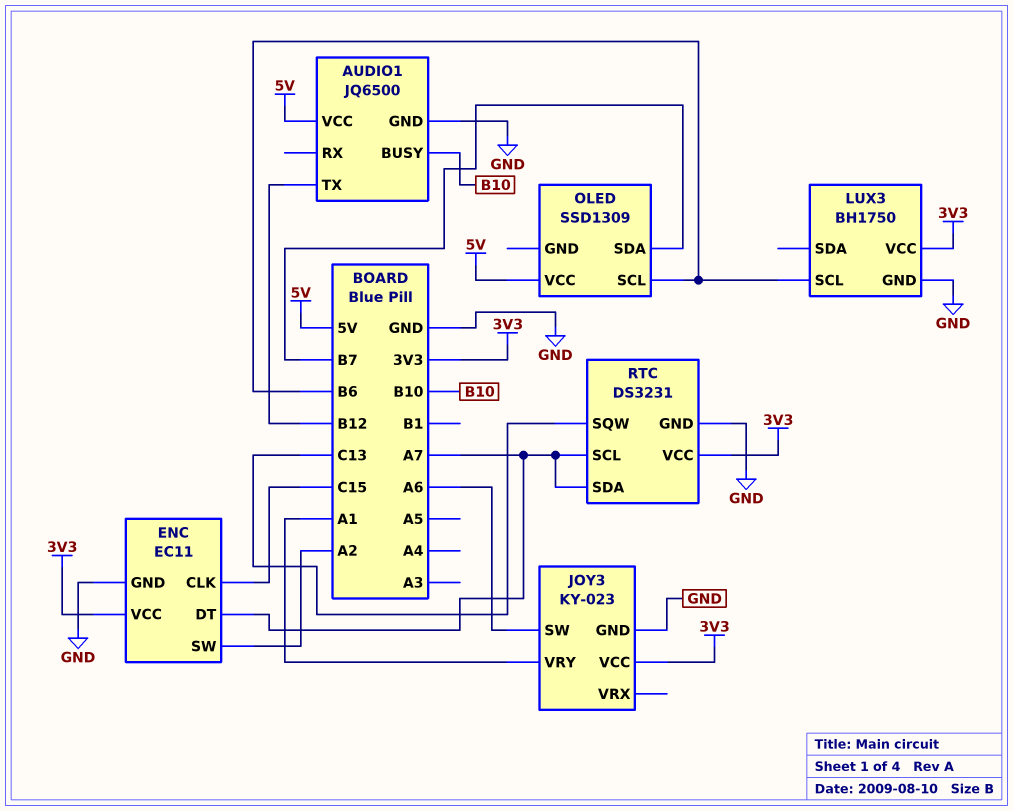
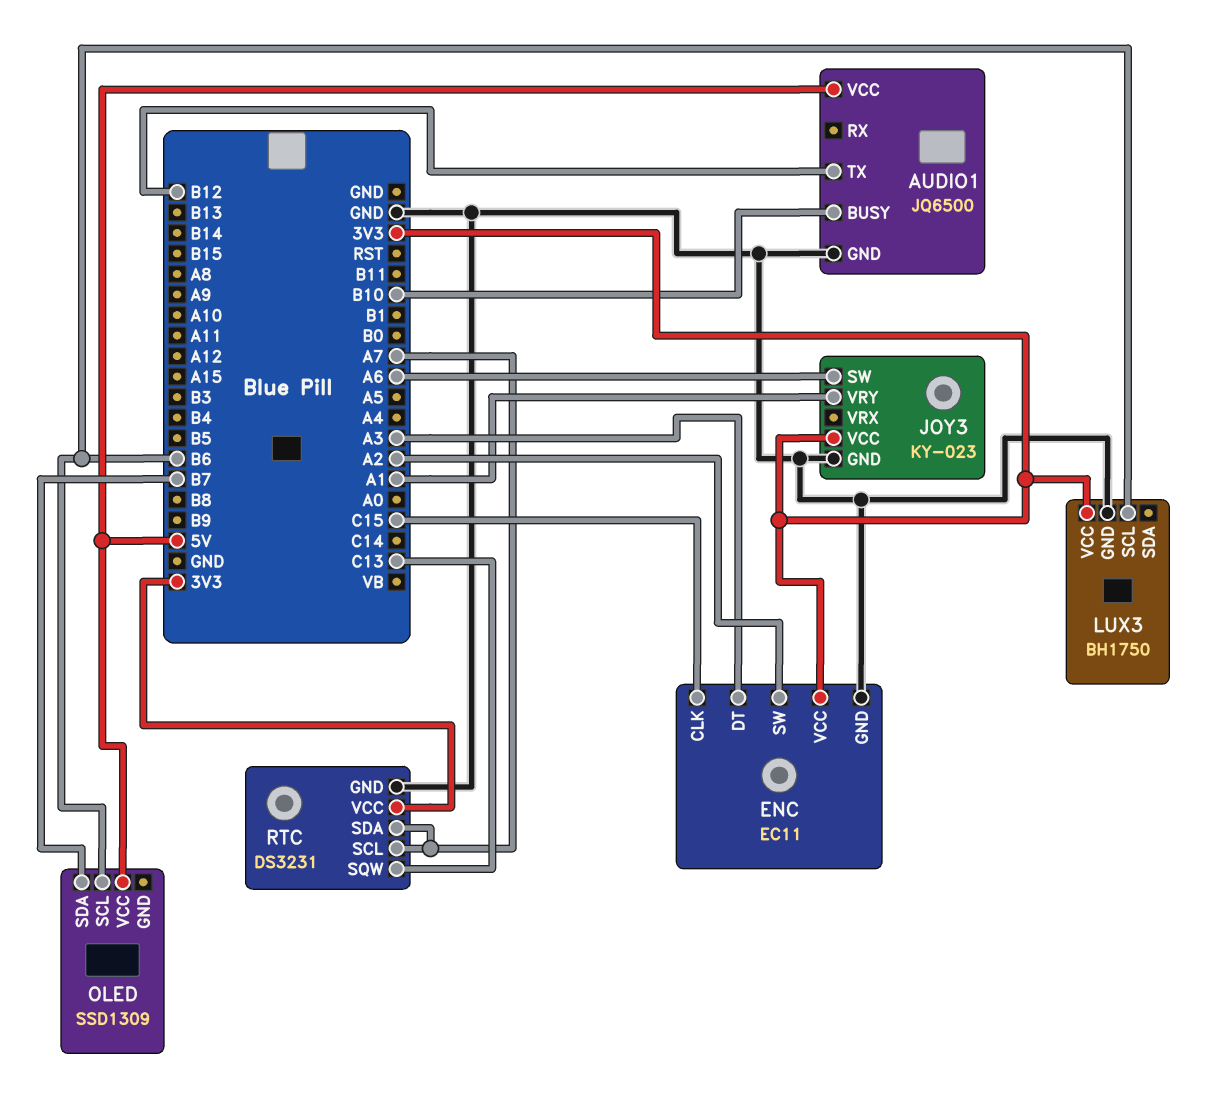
ENC pin DT: A7 -> A3

